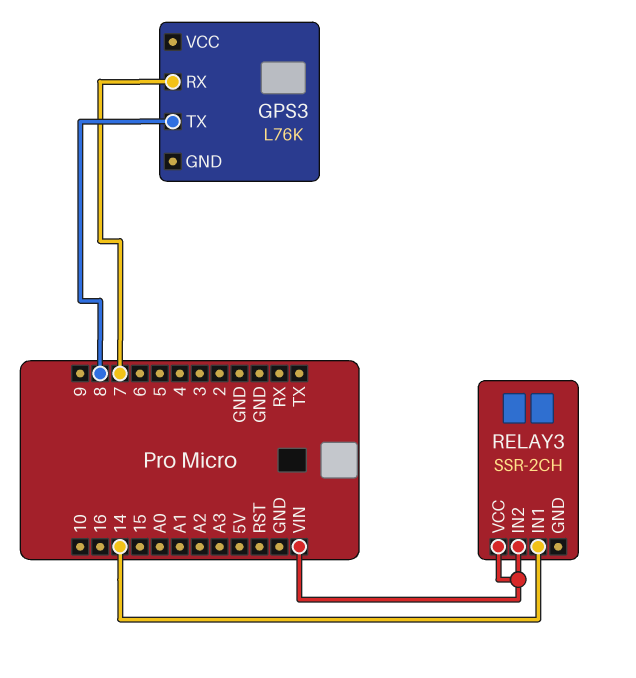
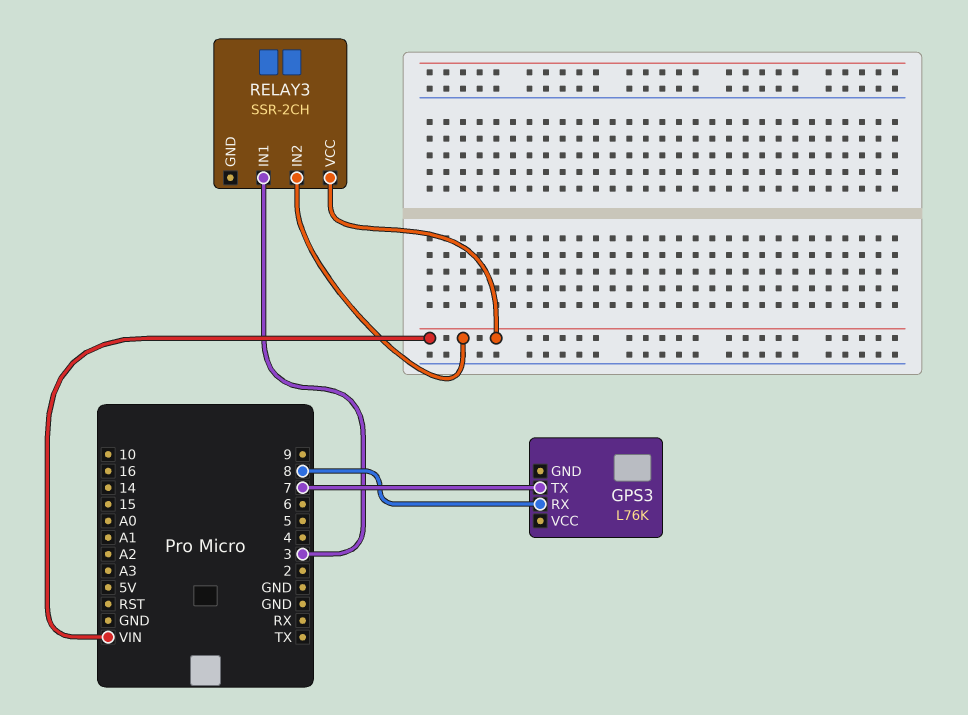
GPS3 pin RX: 7 -> 8
GPS3 pin TX: 8 -> 7
RELAY3 pin IN1: 14 -> 3

